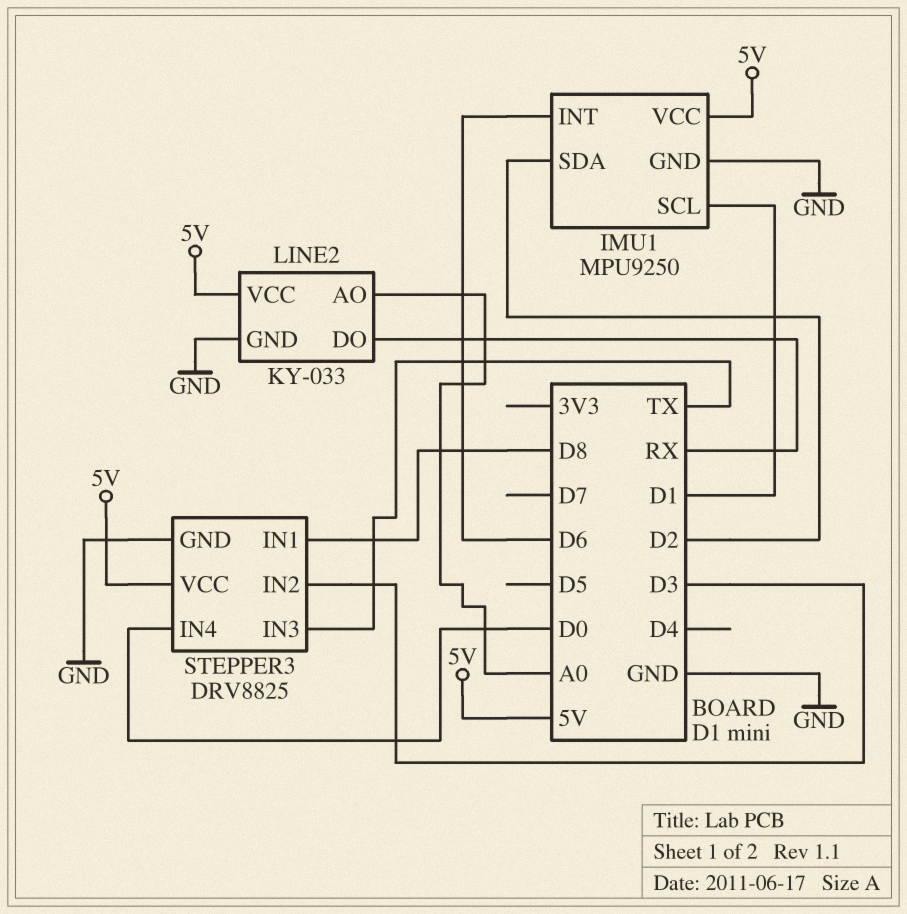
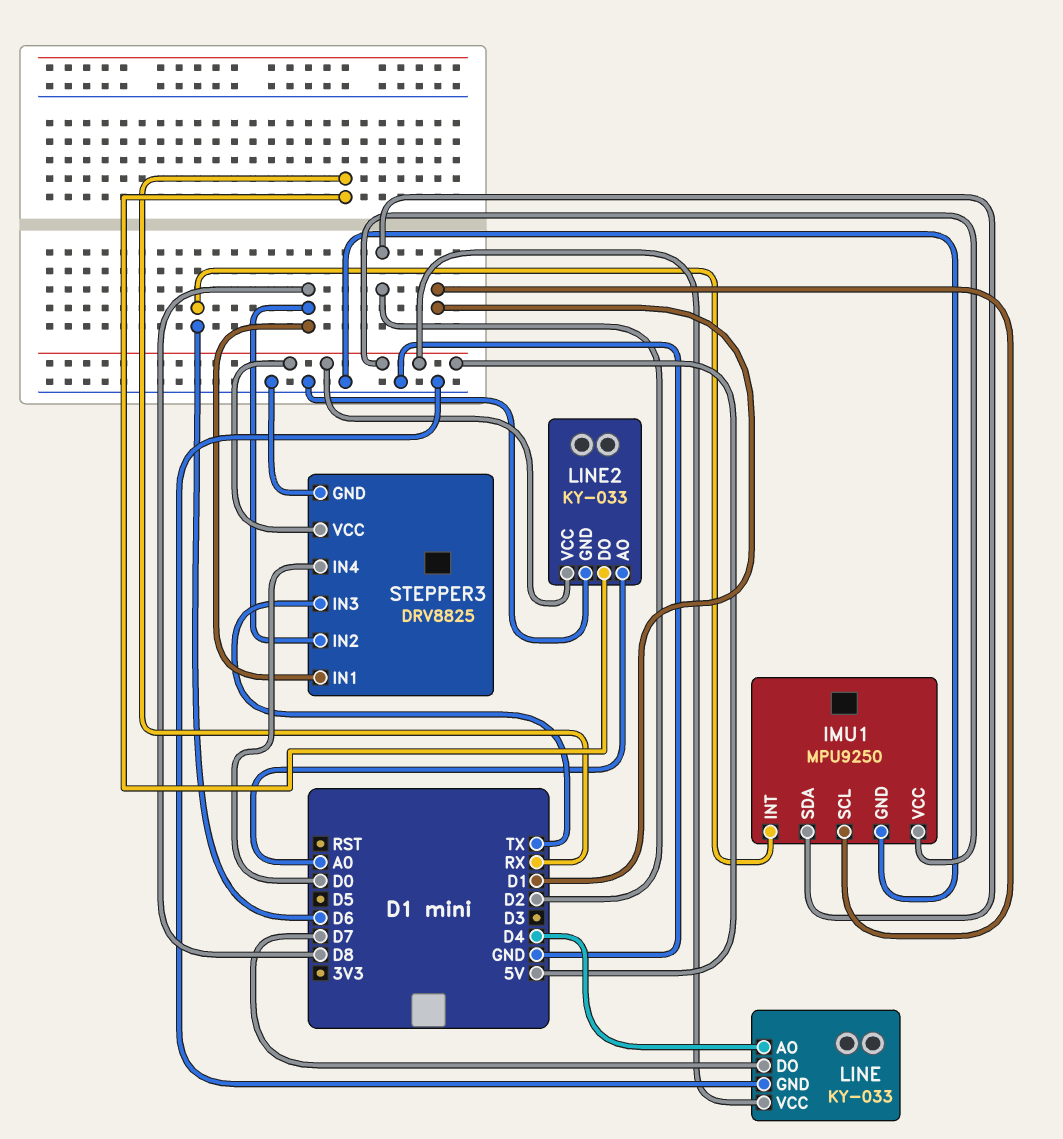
LINE: none -> KY-033
LINE pin AO: none -> D4
LINE pin DO: none -> D7
LINE pin GND: none -> GND
LINE pin VCC: none -> 5V
STEPPER3 pin IN2: D3 -> D8

